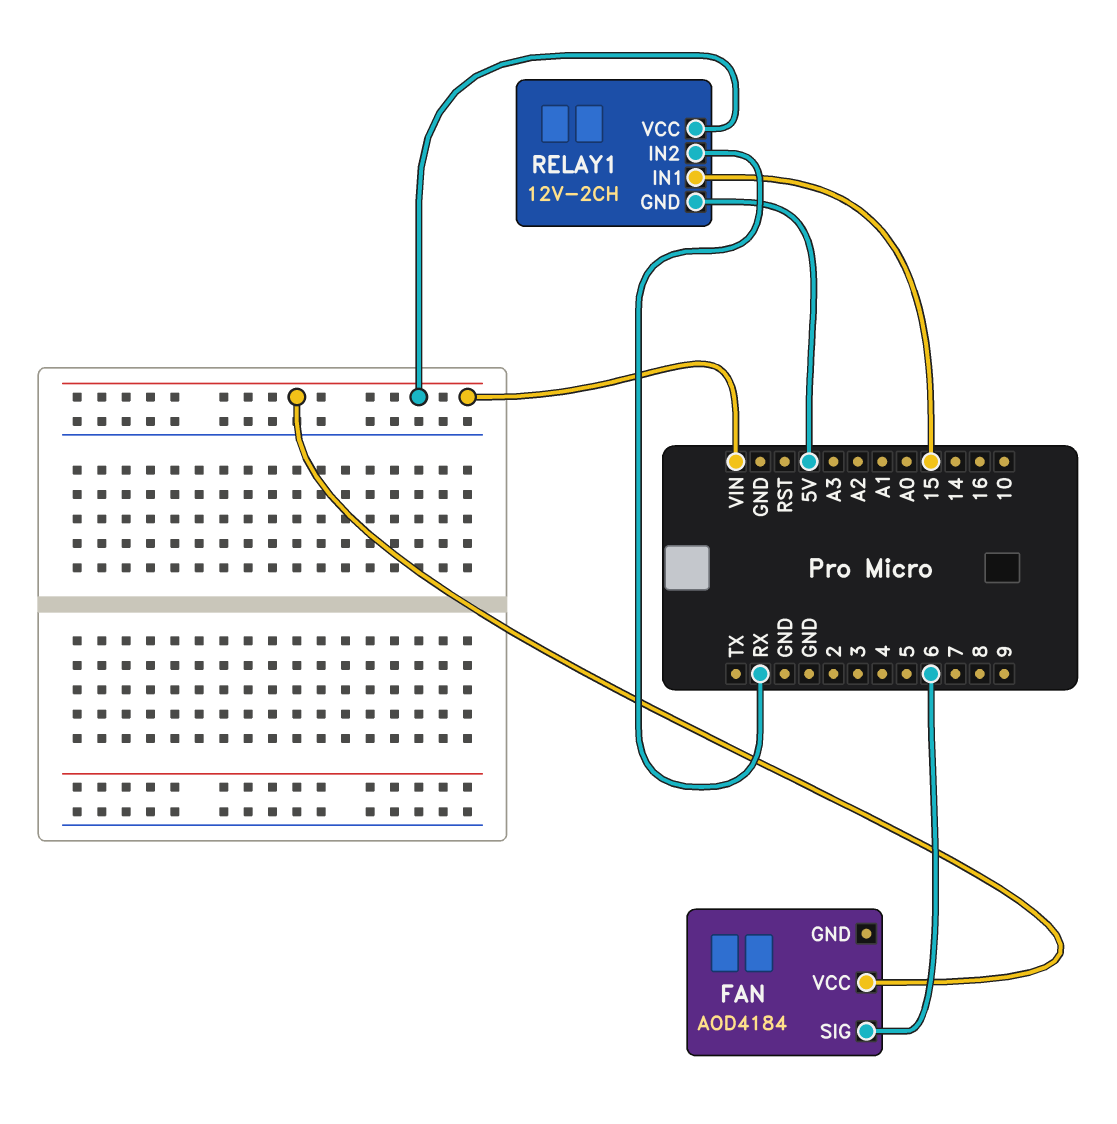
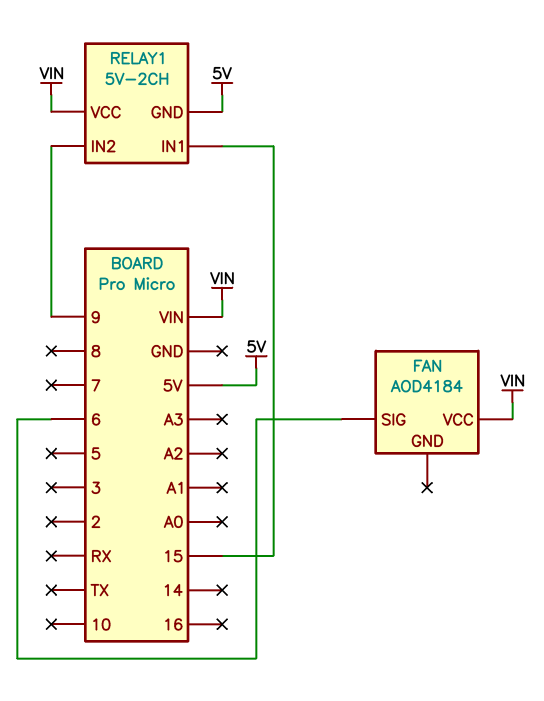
RELAY1: 12V-2CH -> 5V-2CH
RELAY1 pin IN2: RX -> 9

